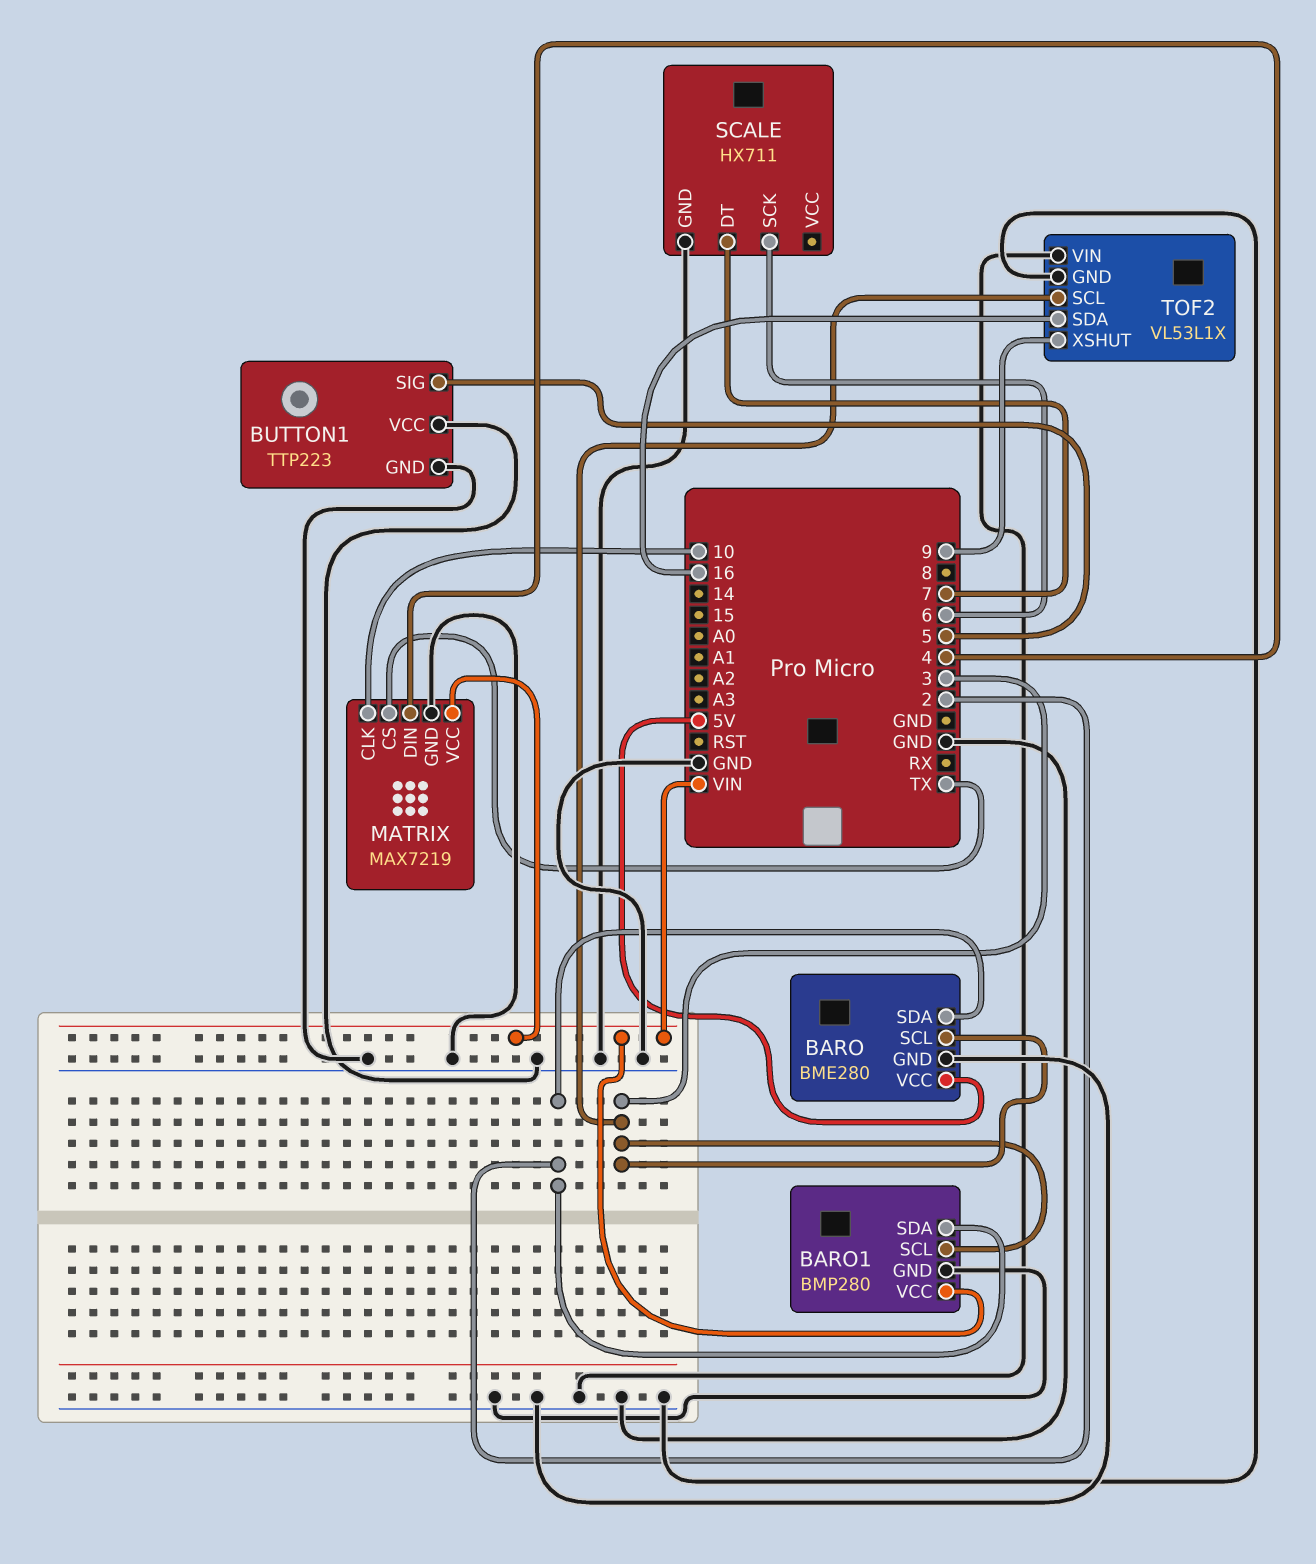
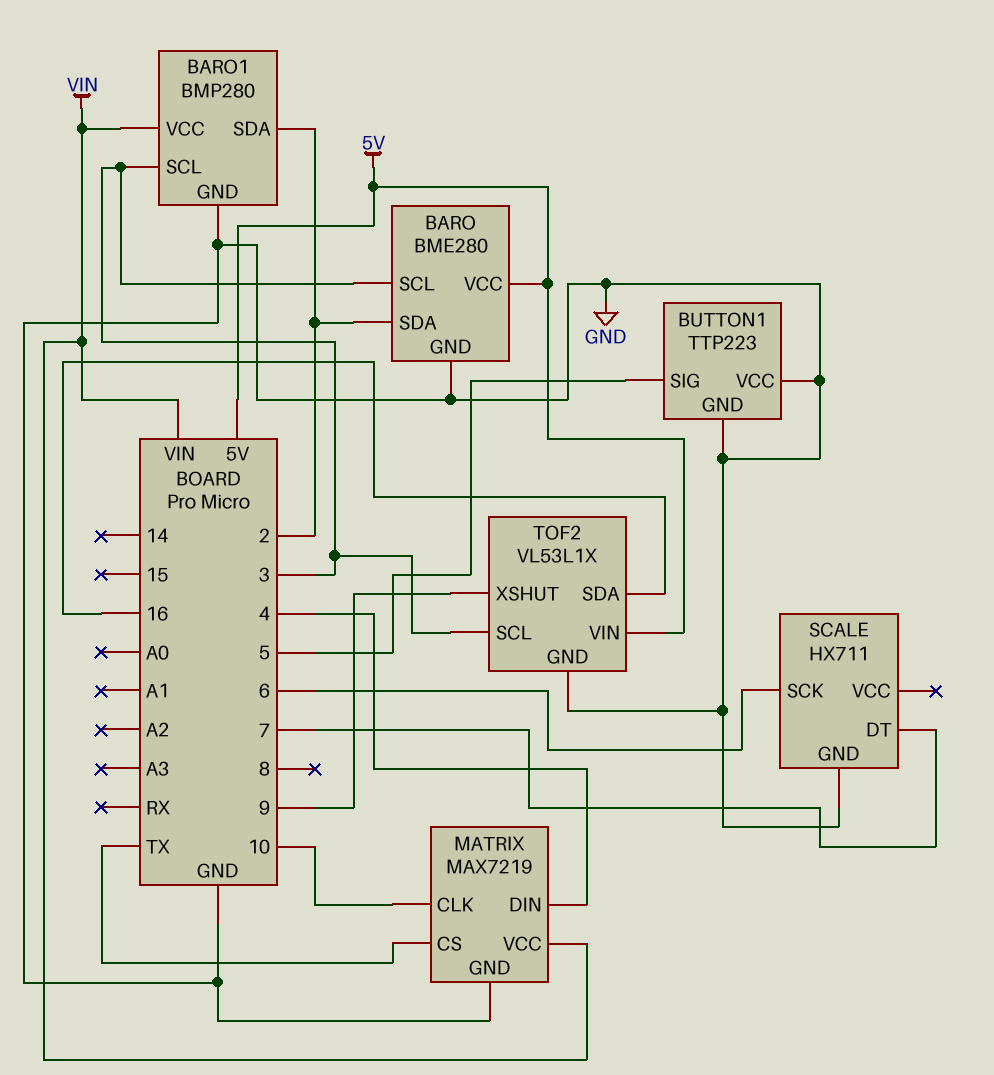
TOF2 pin VIN: GND -> 5V

